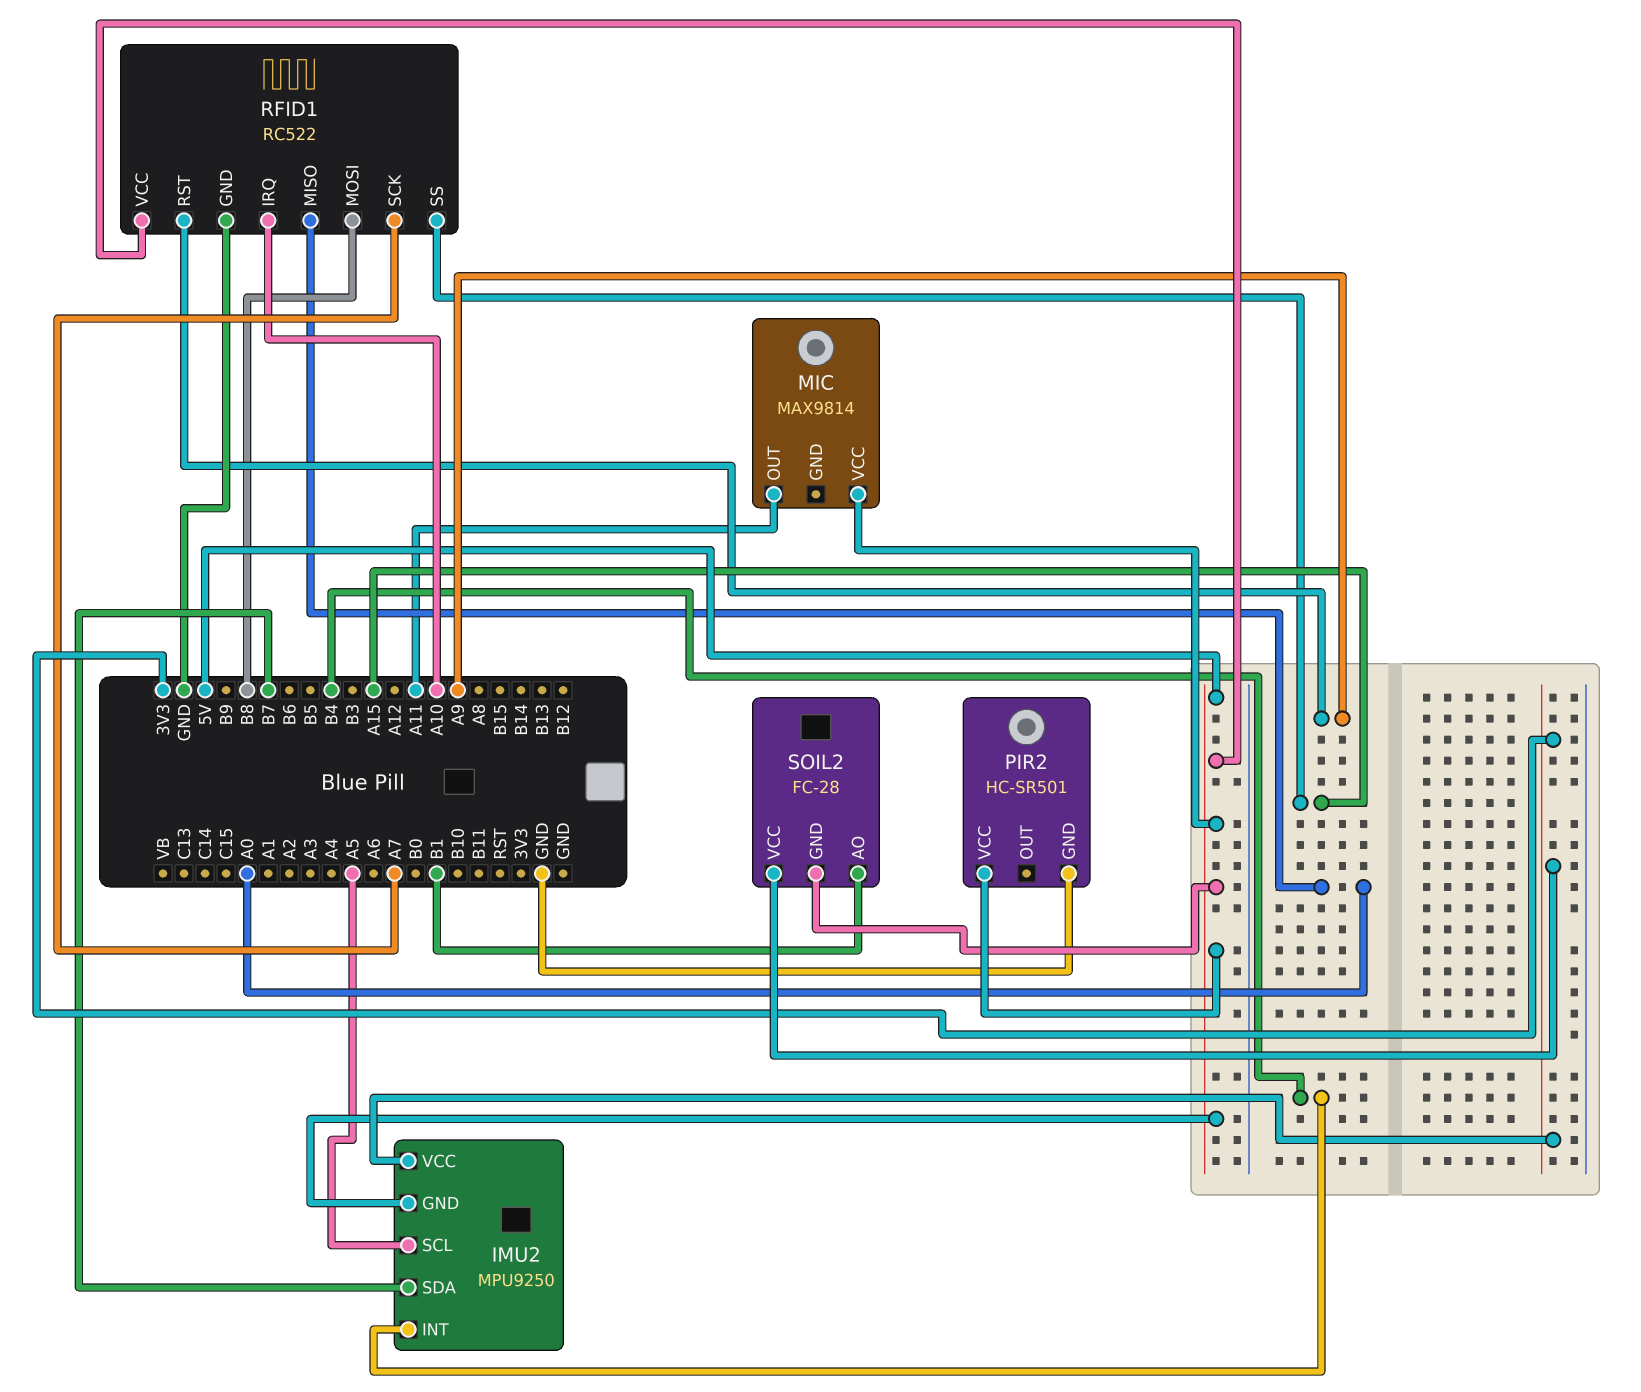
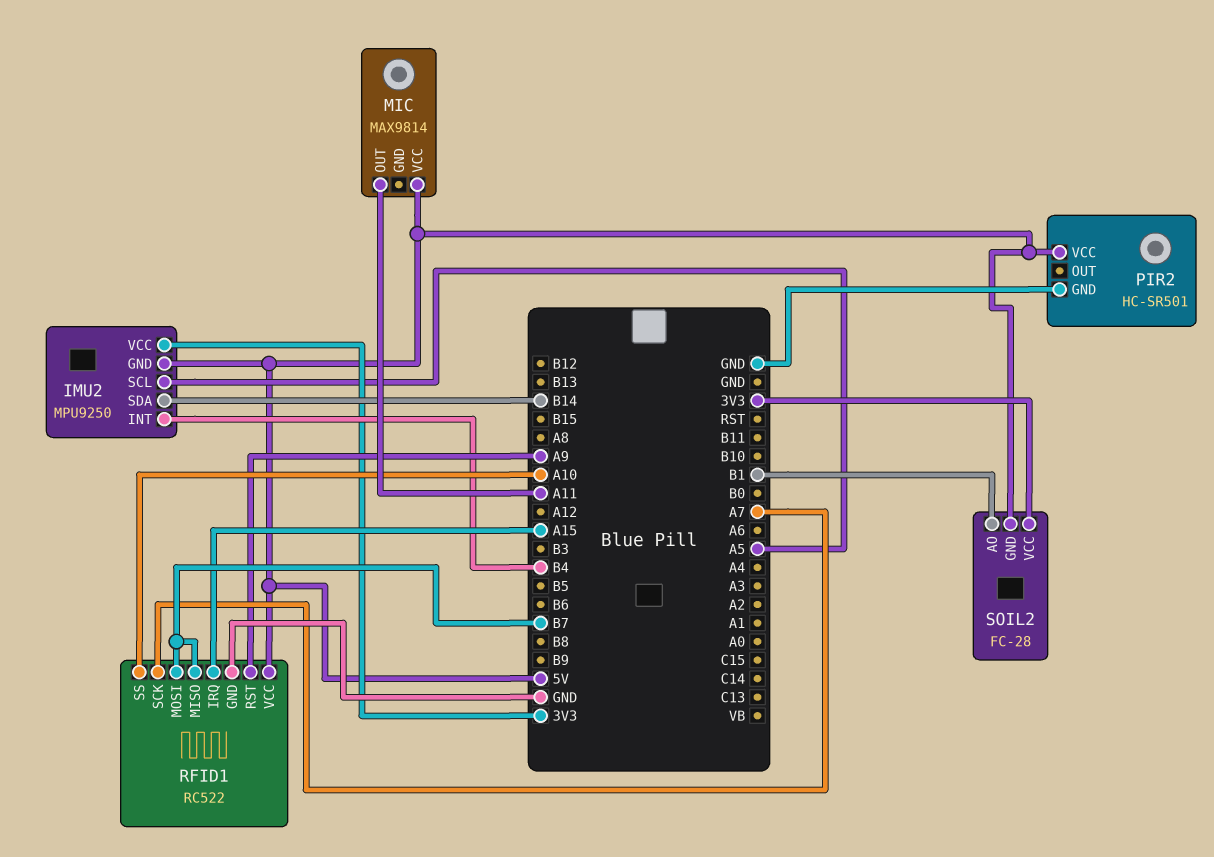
IMU2 pin SDA: B7 -> B14
RFID1 pin IRQ: A10 -> A15
RFID1 pin MISO: A0 -> B7
RFID1 pin MOSI: B8 -> B7
RFID1 pin SS: A15 -> A10

